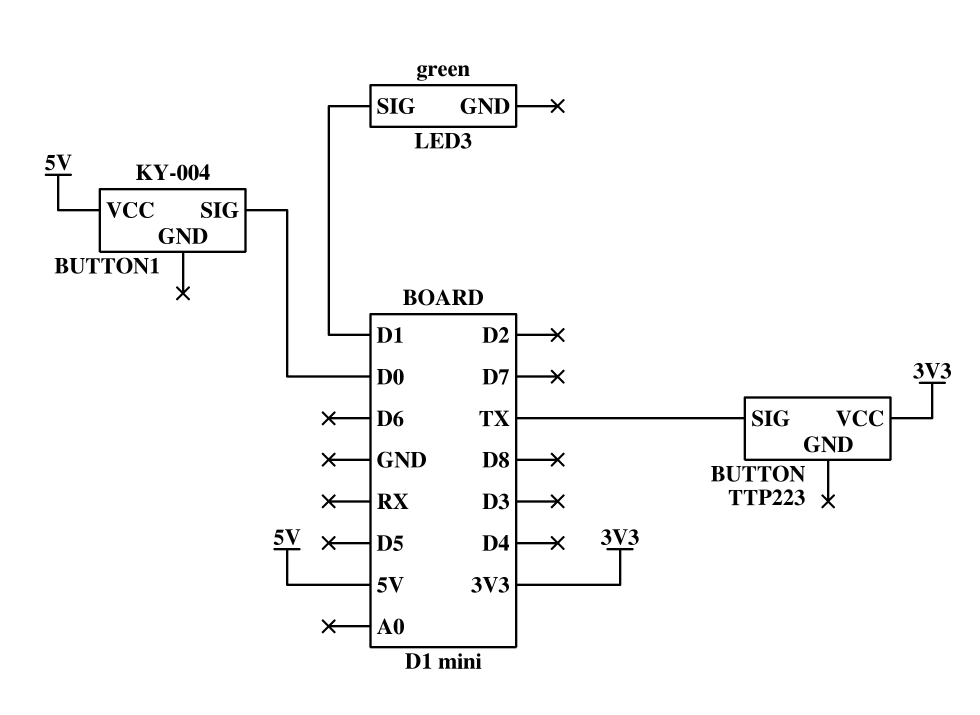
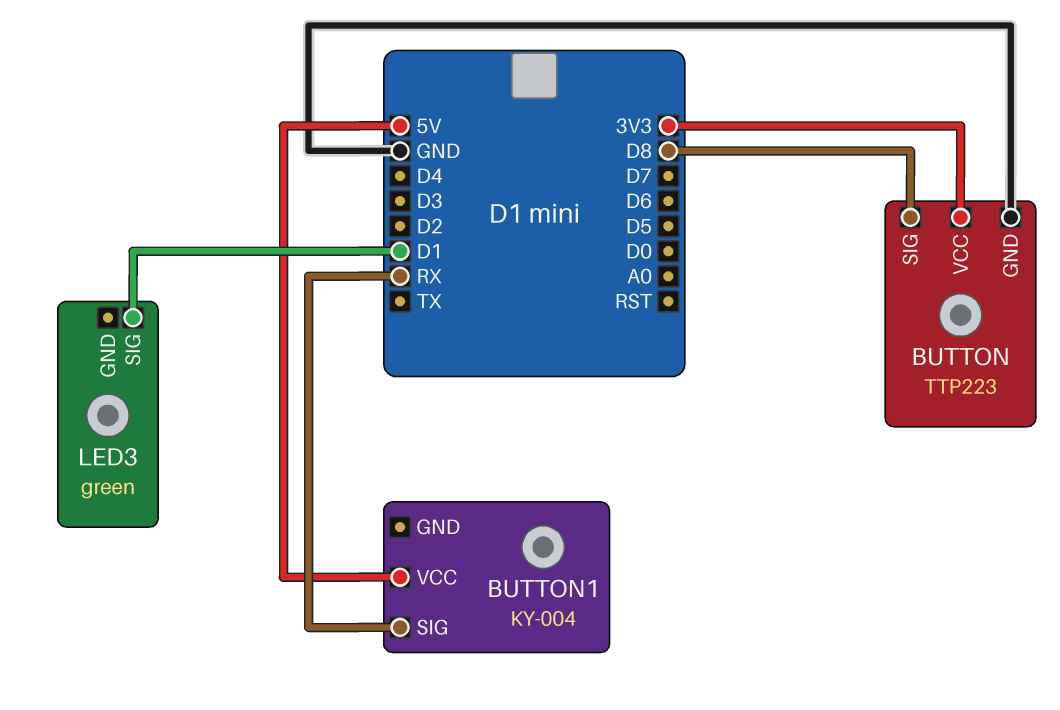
BUTTON pin GND: none -> GND
BUTTON pin SIG: TX -> D8
BUTTON1 pin SIG: D0 -> RX

